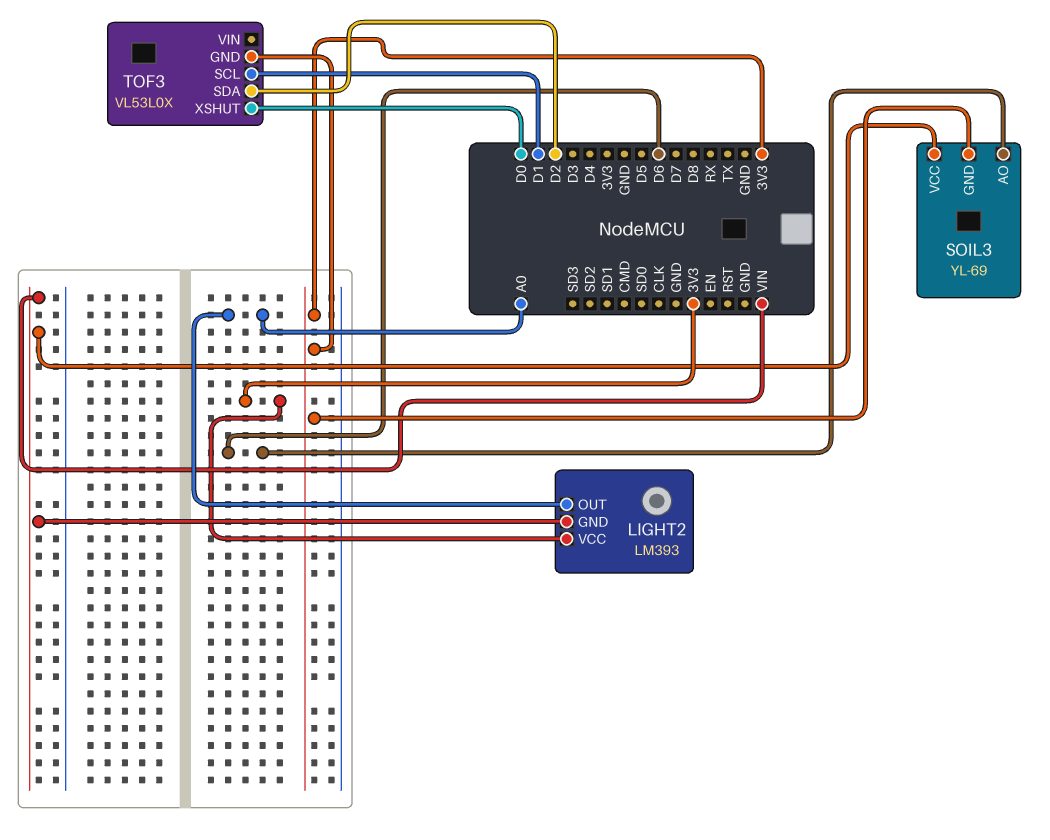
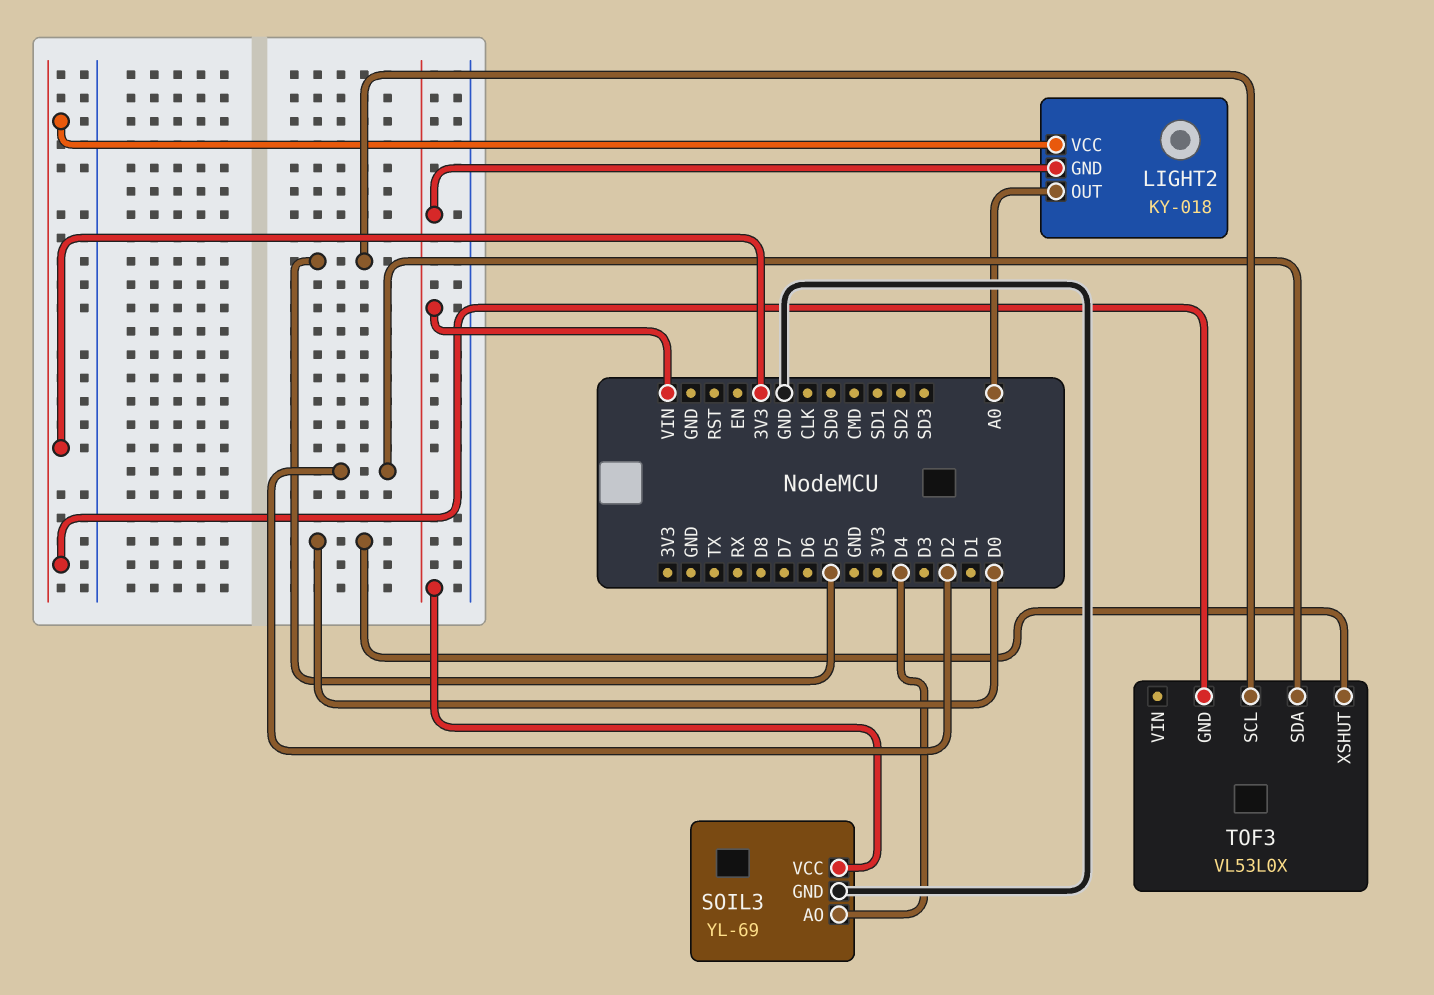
LIGHT2: LM393 -> KY-018
SOIL3 pin AO: D6 -> D4
SOIL3 pin GND: 3V3 -> GND
TOF3 pin SCL: D1 -> D5

